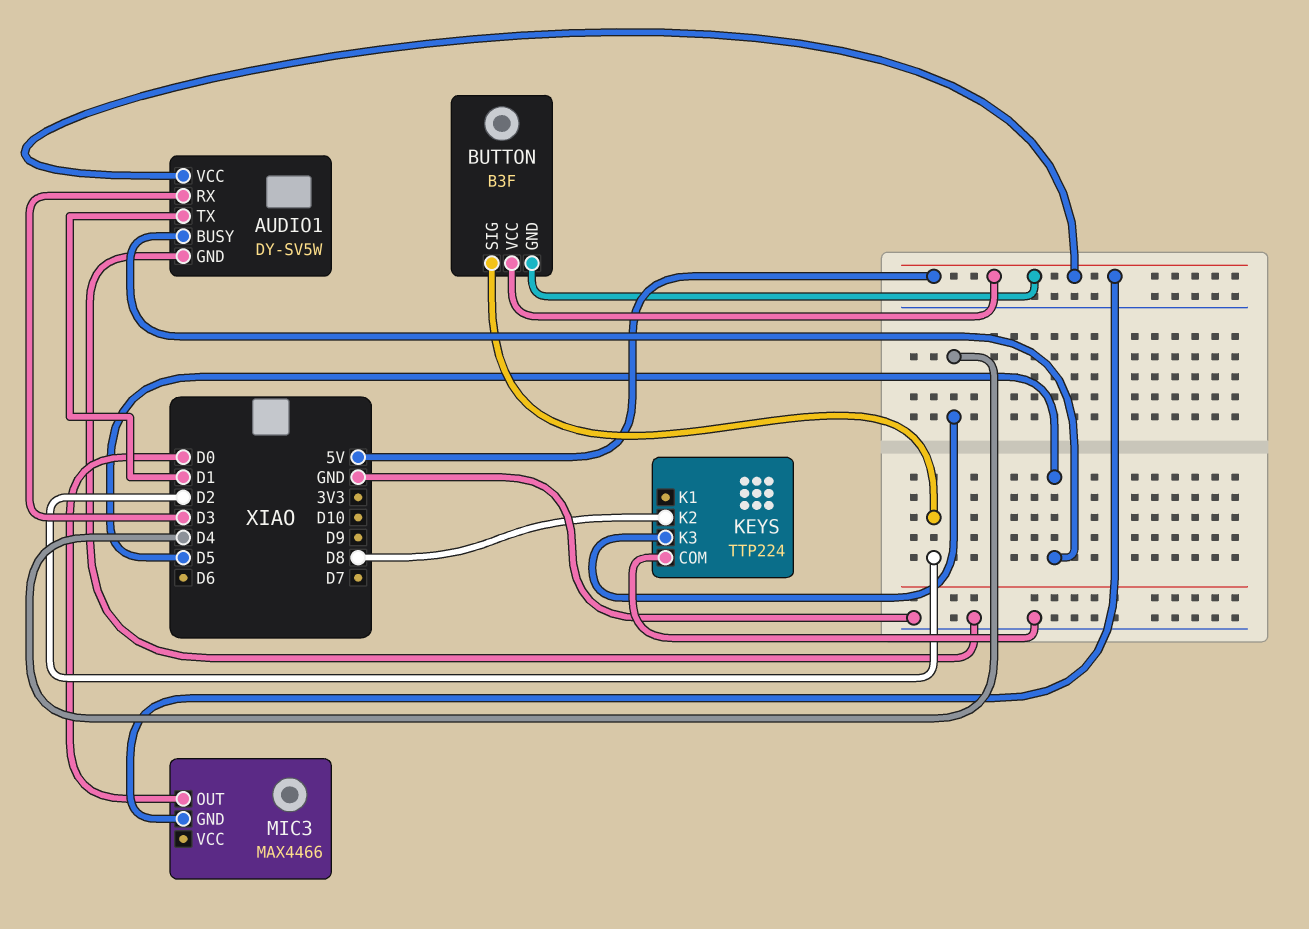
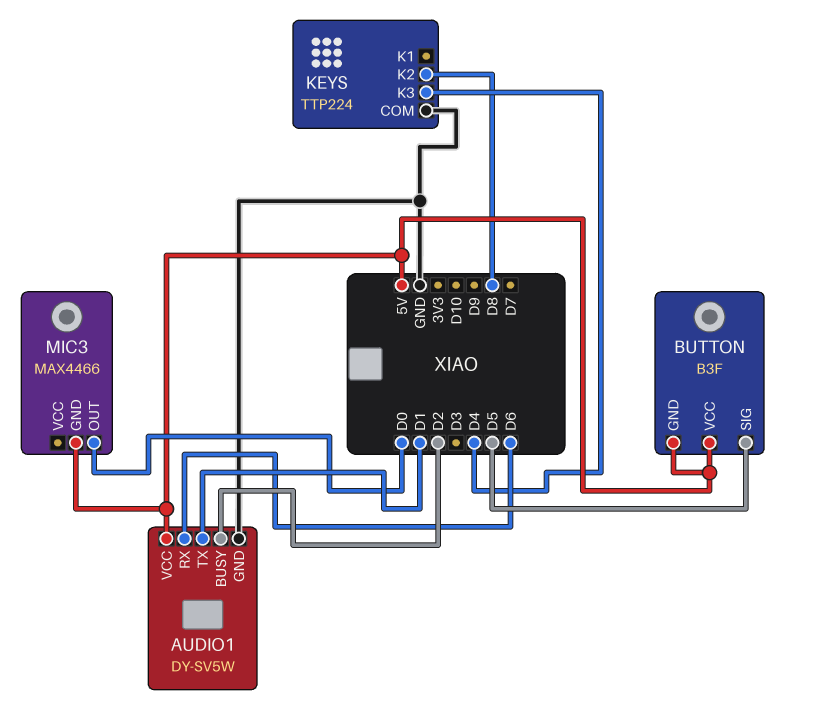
AUDIO1 pin BUSY: D5 -> D2
AUDIO1 pin RX: D3 -> D6
BUTTON pin SIG: D2 -> D5

